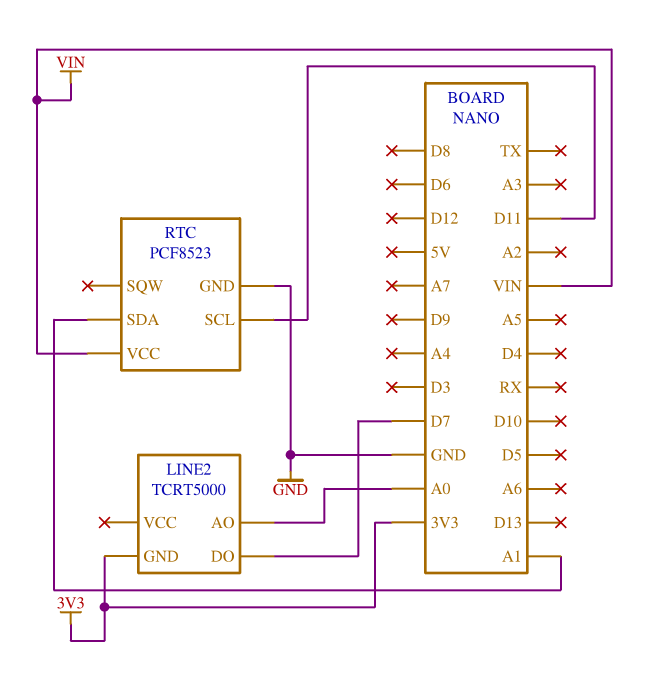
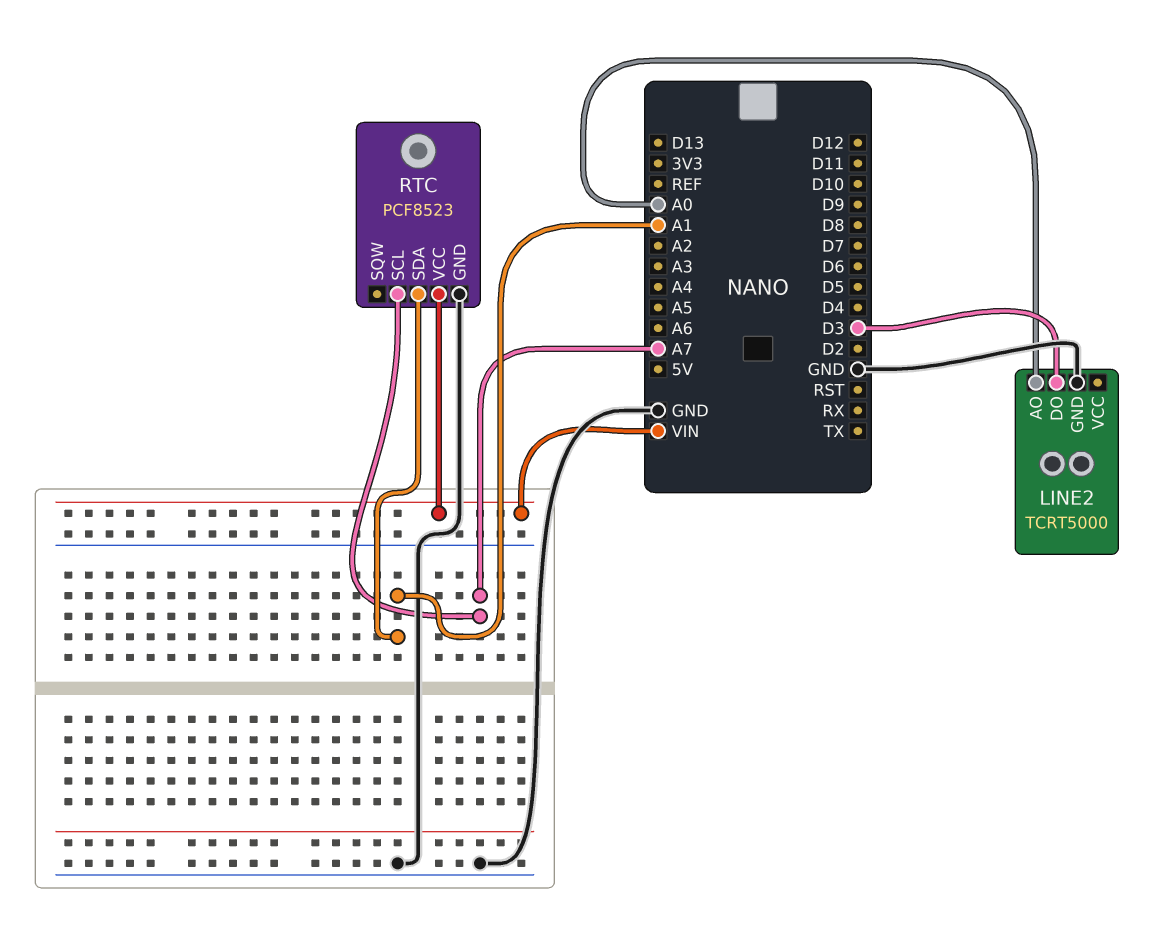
LINE2 pin DO: D7 -> D3
LINE2 pin GND: 3V3 -> GND
RTC pin SCL: D11 -> A7

